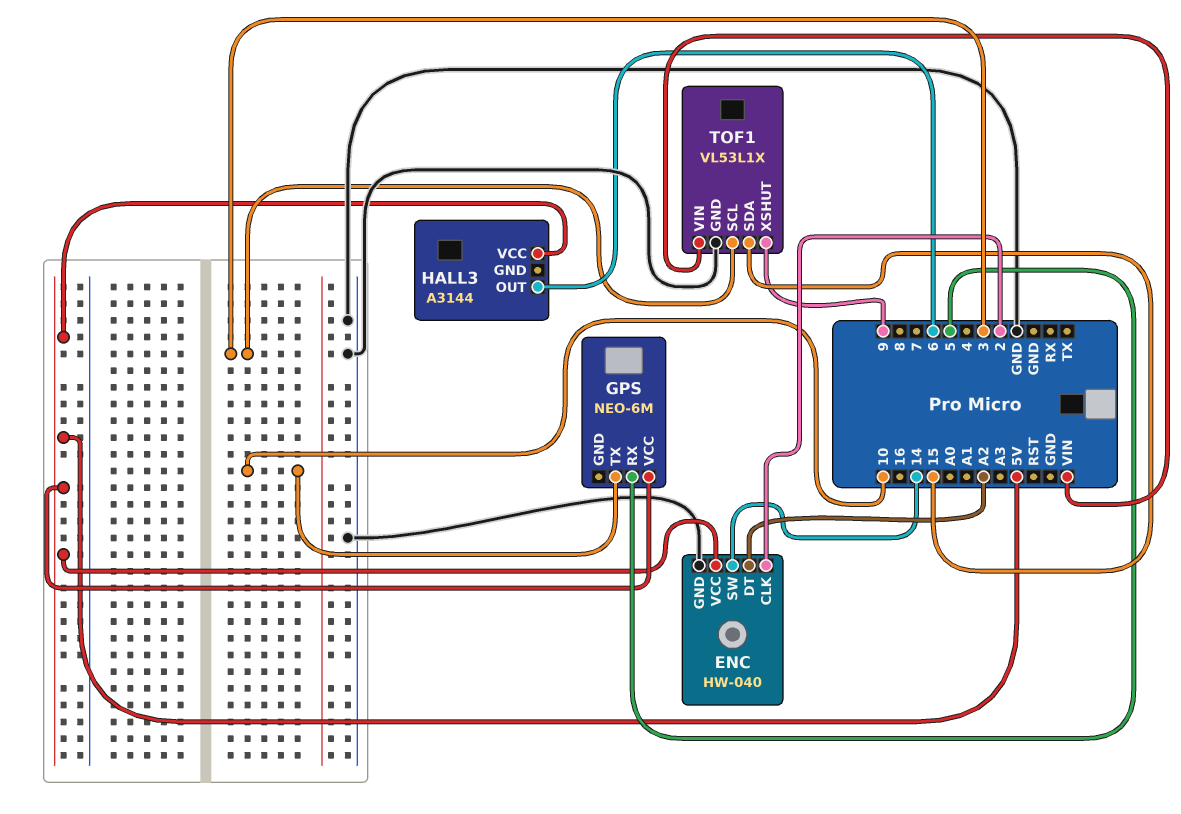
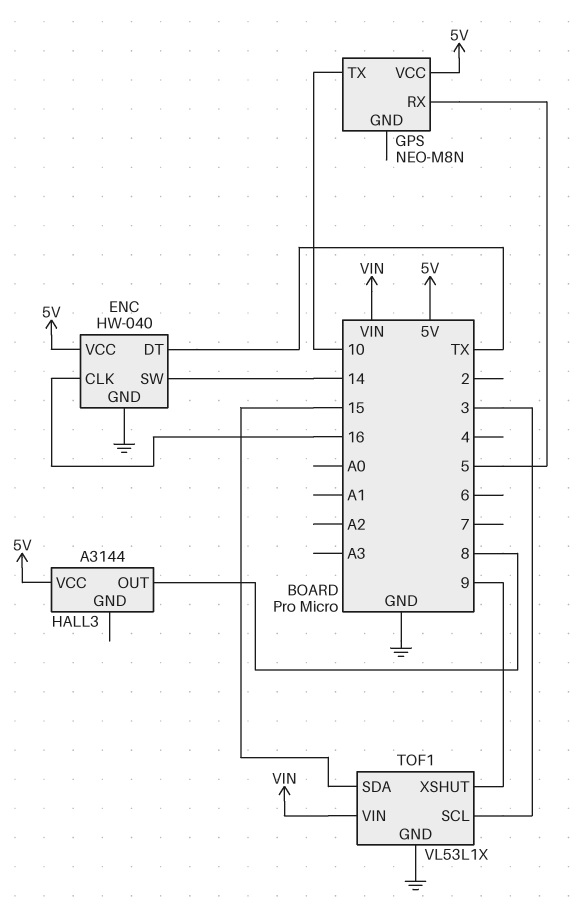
ENC pin CLK: 2 -> 16
ENC pin DT: A2 -> TX
GPS: NEO-6M -> NEO-M8N
HALL3 pin OUT: 6 -> 8

